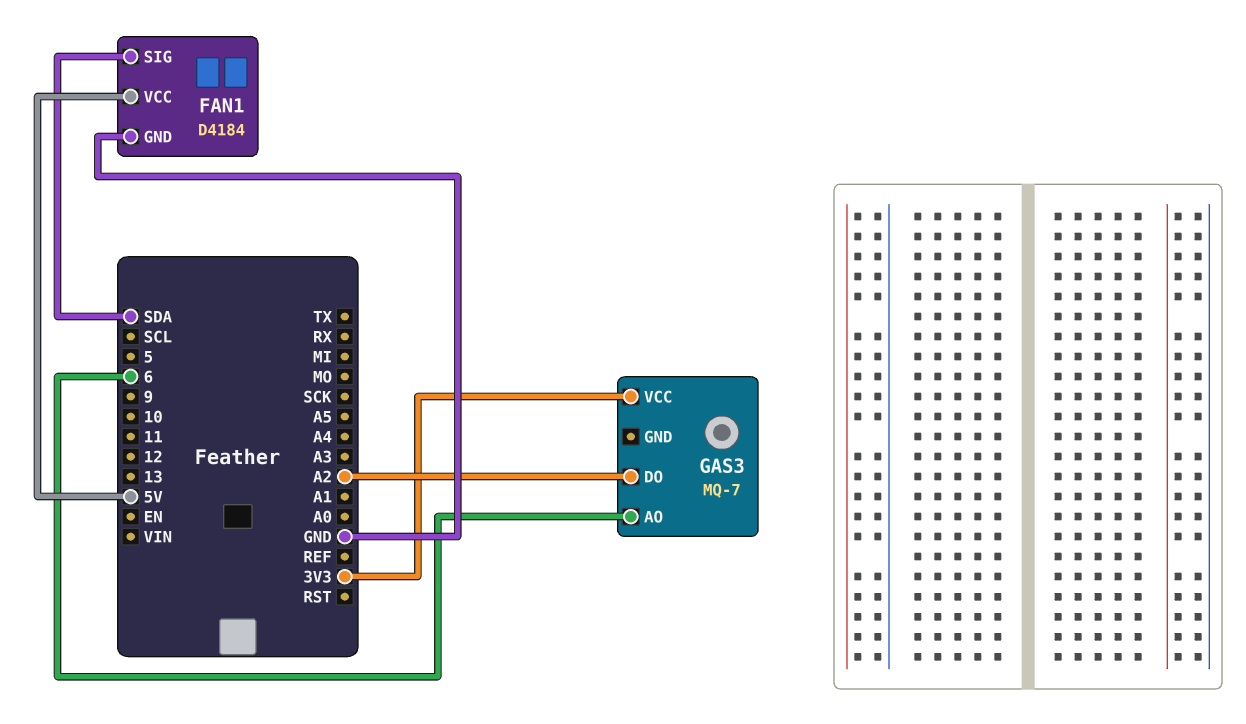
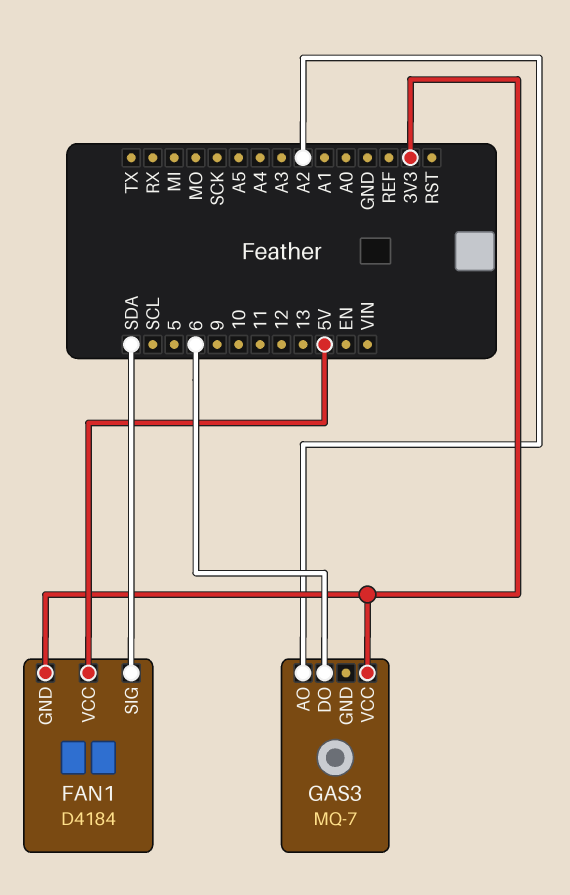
FAN1 pin GND: GND -> 3V3
GAS3 pin AO: 6 -> A2
GAS3 pin DO: A2 -> 6

